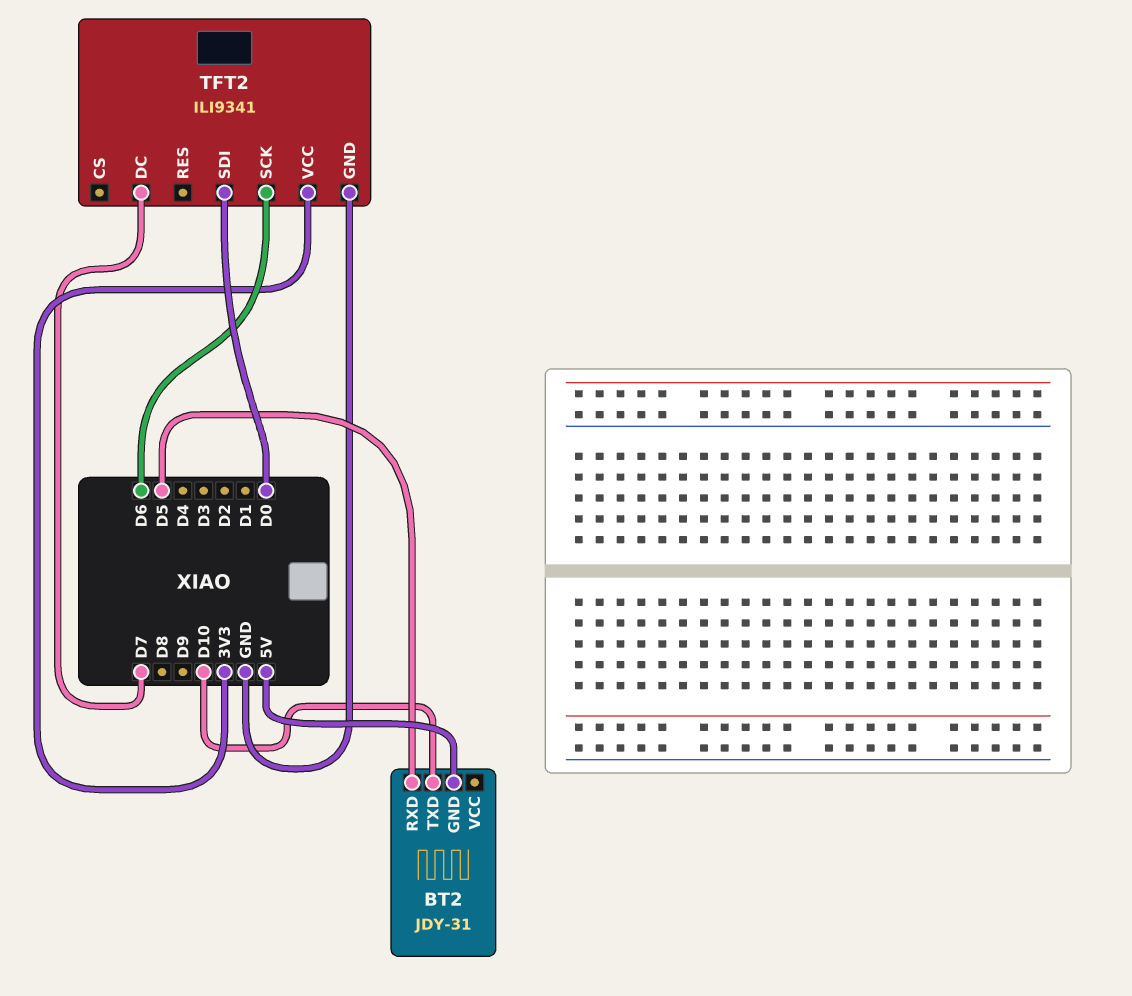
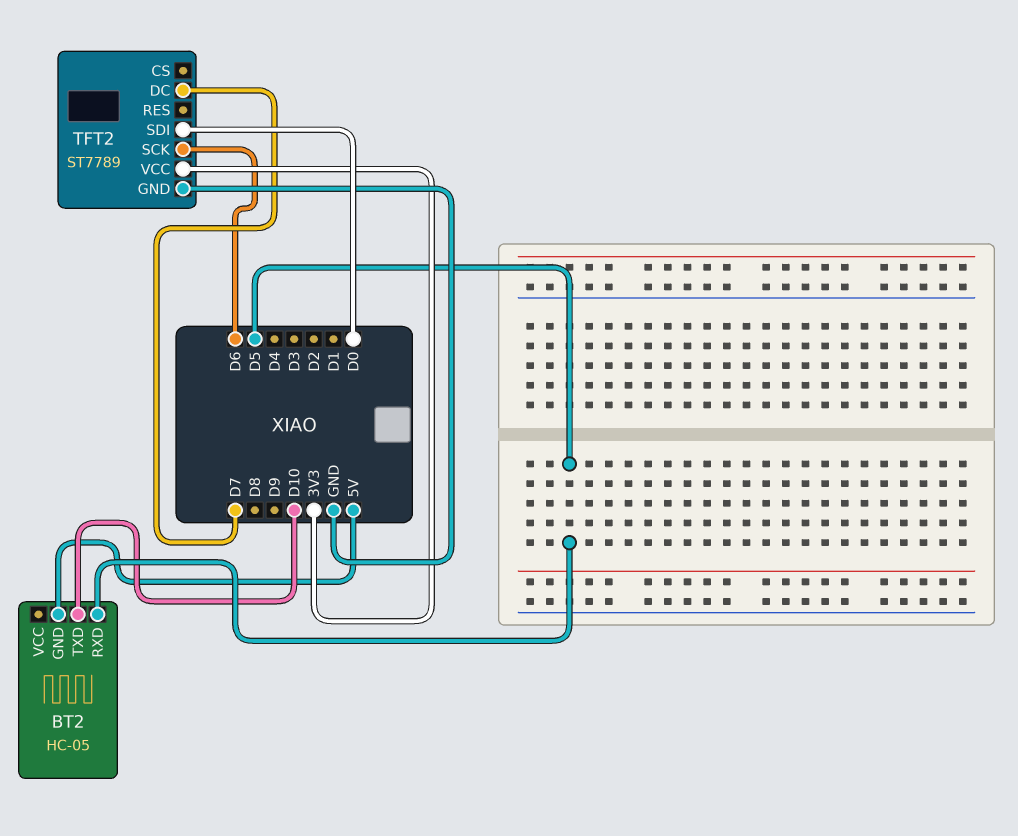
BT2: JDY-31 -> HC-05
TFT2: ILI9341 -> ST7789

